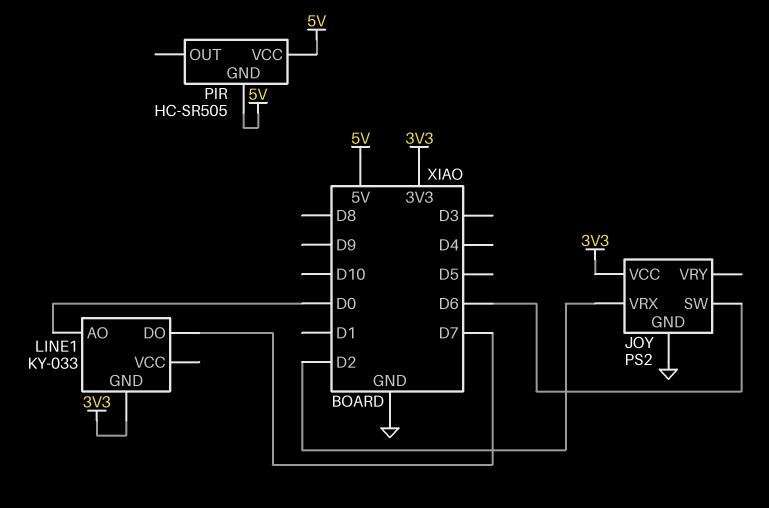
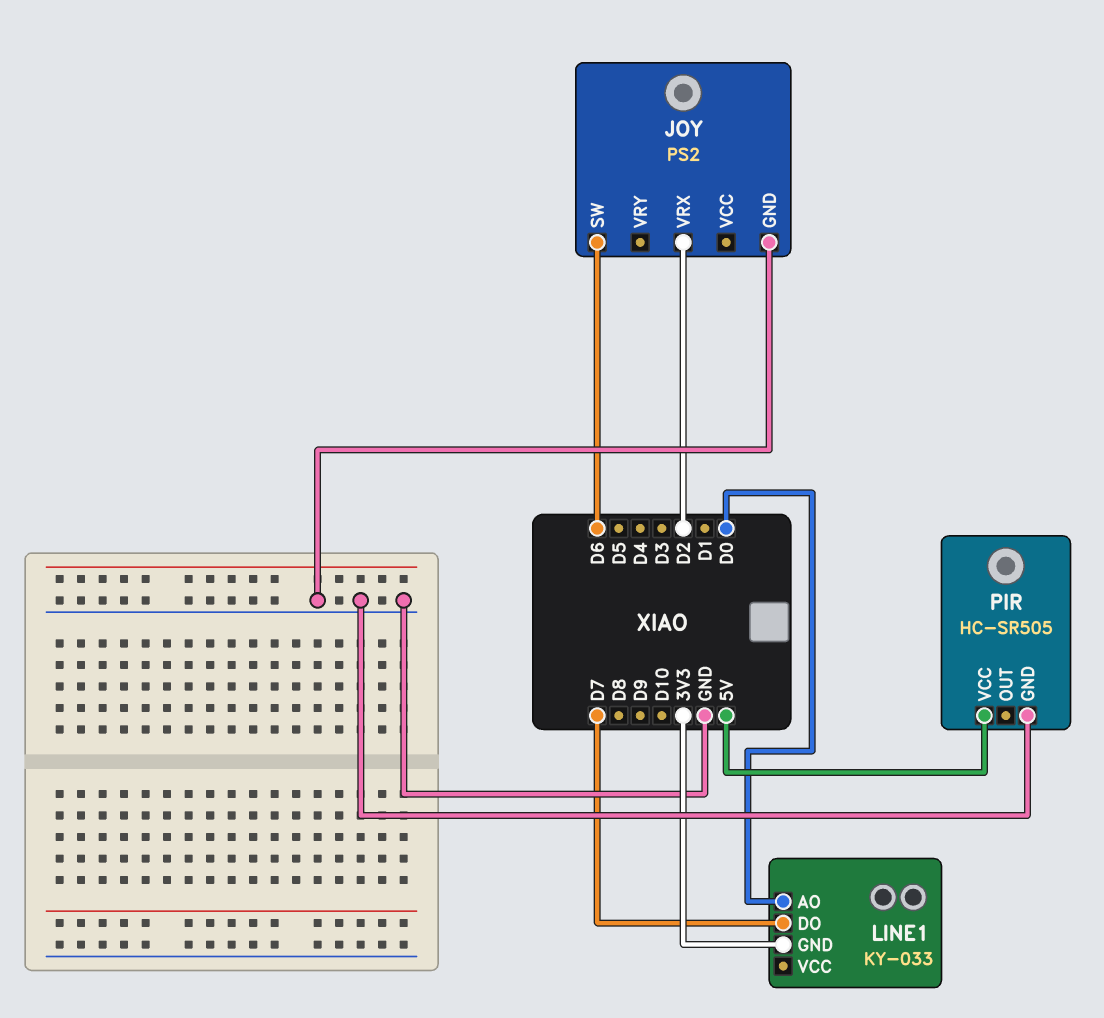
JOY pin VCC: 3V3 -> none
PIR pin GND: 5V -> GND

